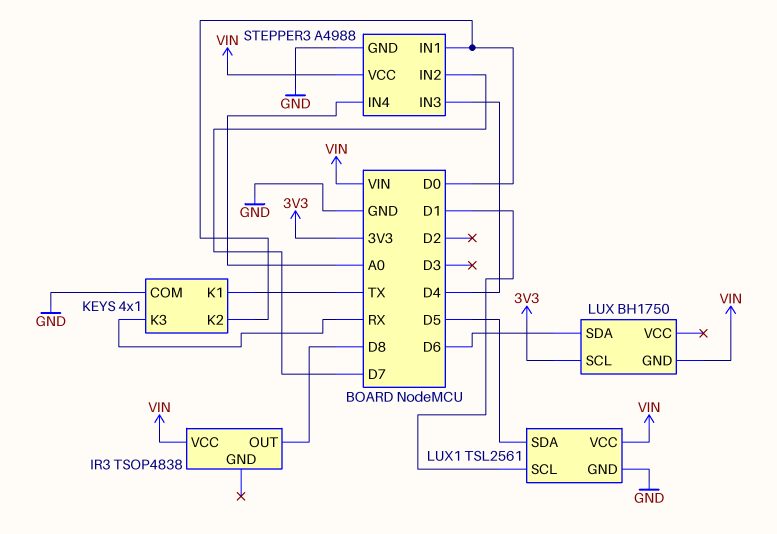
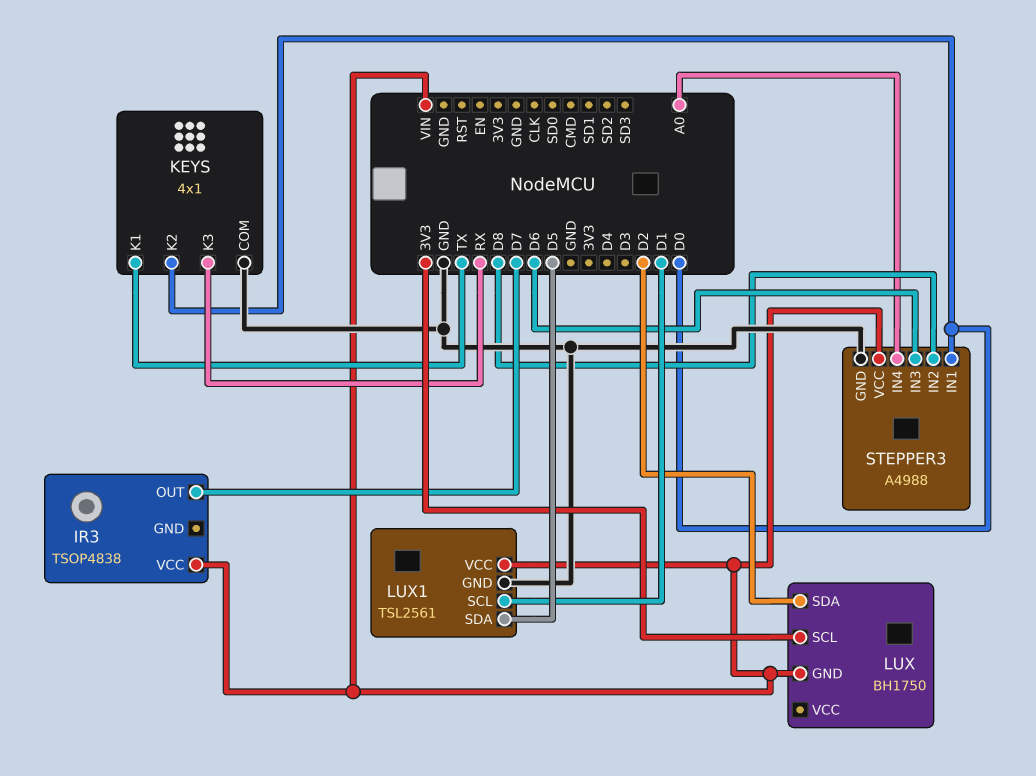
IR3 pin OUT: D8 -> D7
LUX pin SDA: D6 -> D2
STEPPER3 pin IN2: D7 -> D8
STEPPER3 pin IN3: D4 -> D6

